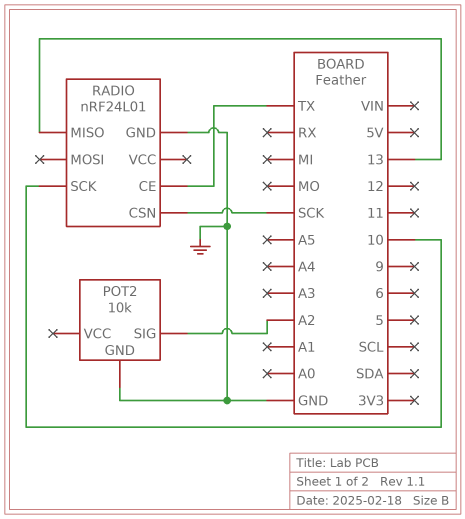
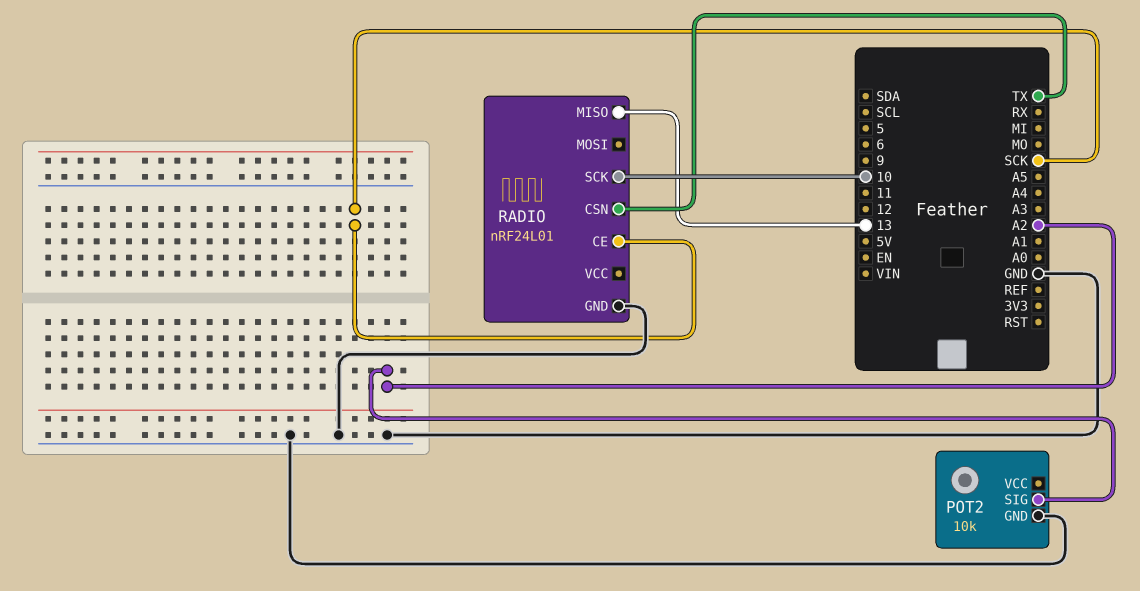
RADIO pin CE: TX -> SCK
RADIO pin CSN: SCK -> TX

